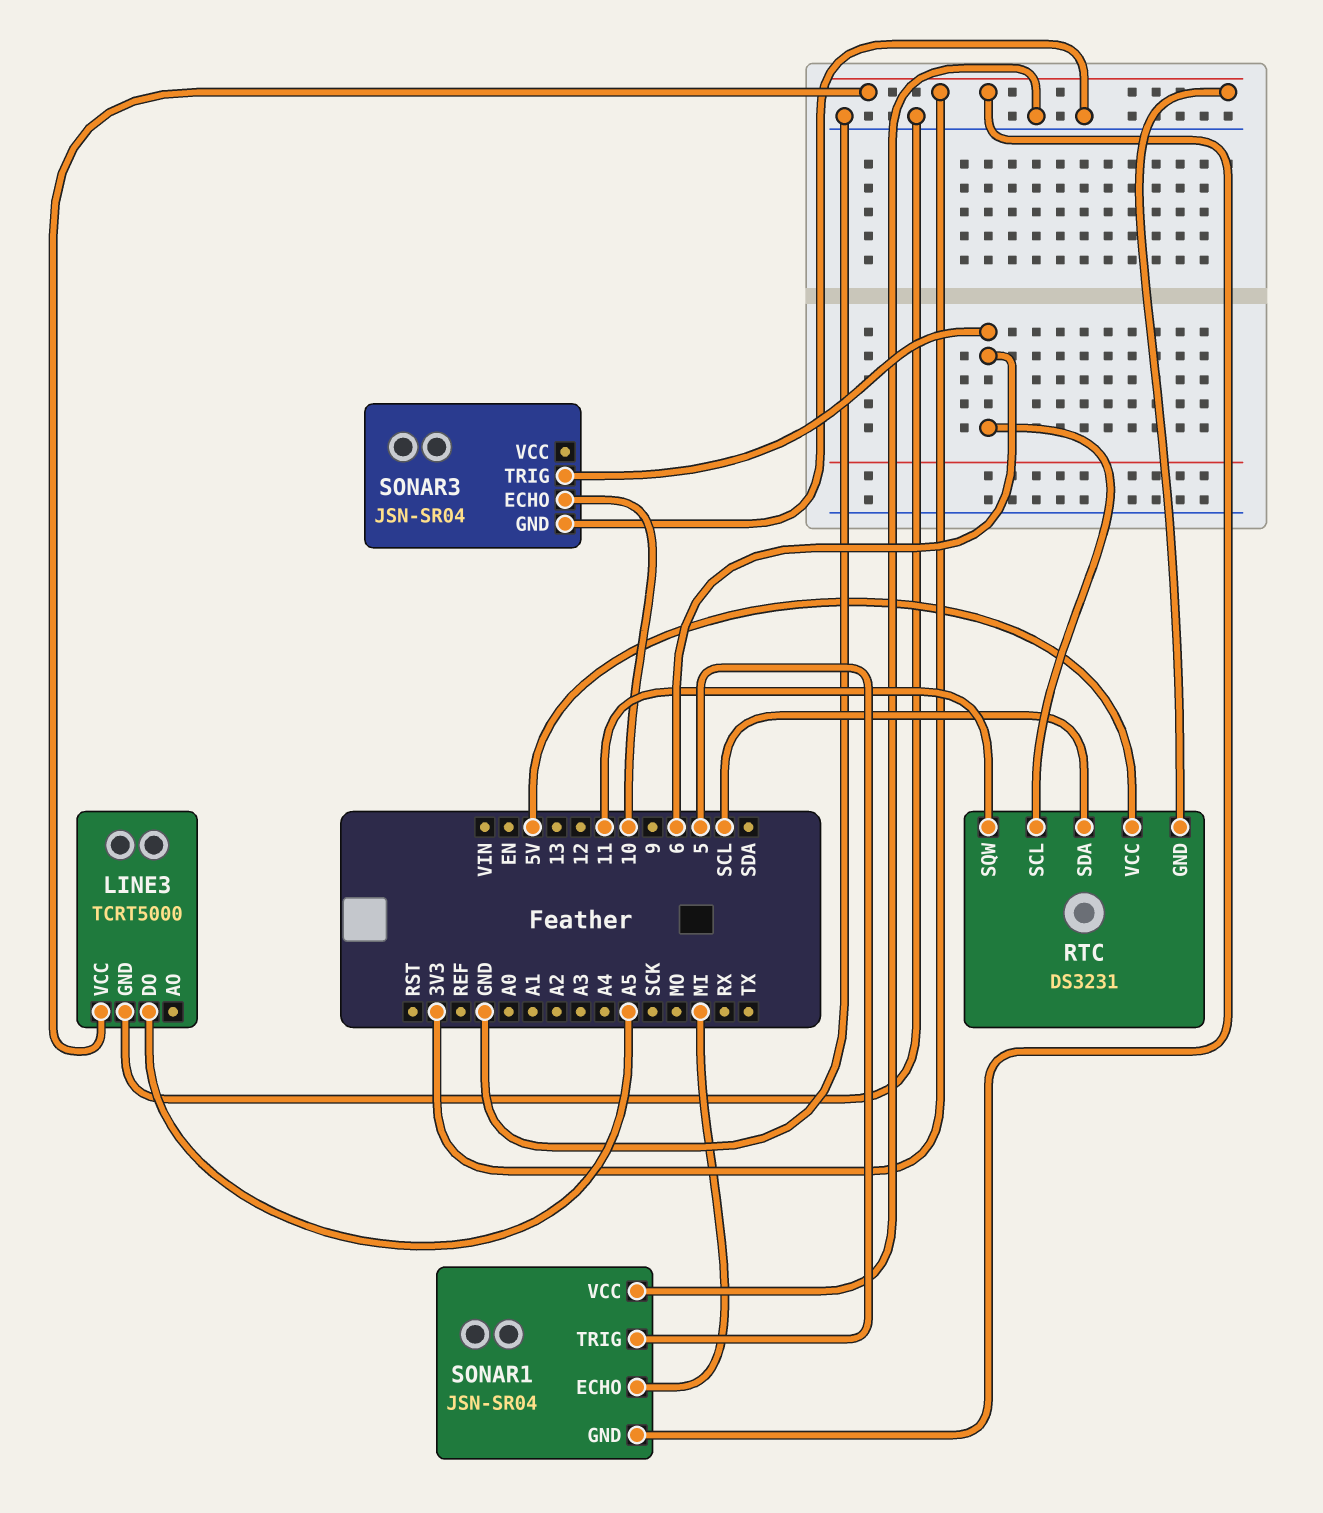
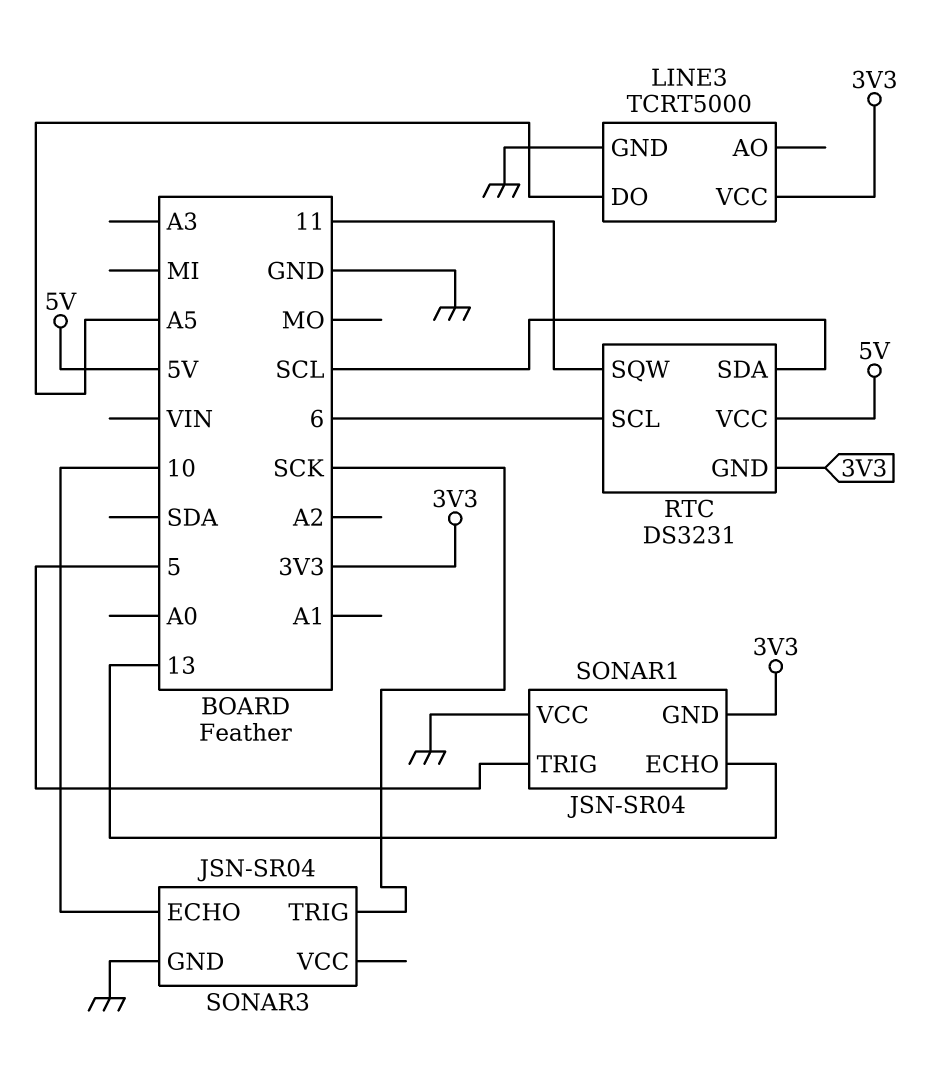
SONAR1 pin ECHO: MI -> 13
SONAR3 pin TRIG: 6 -> SCK

